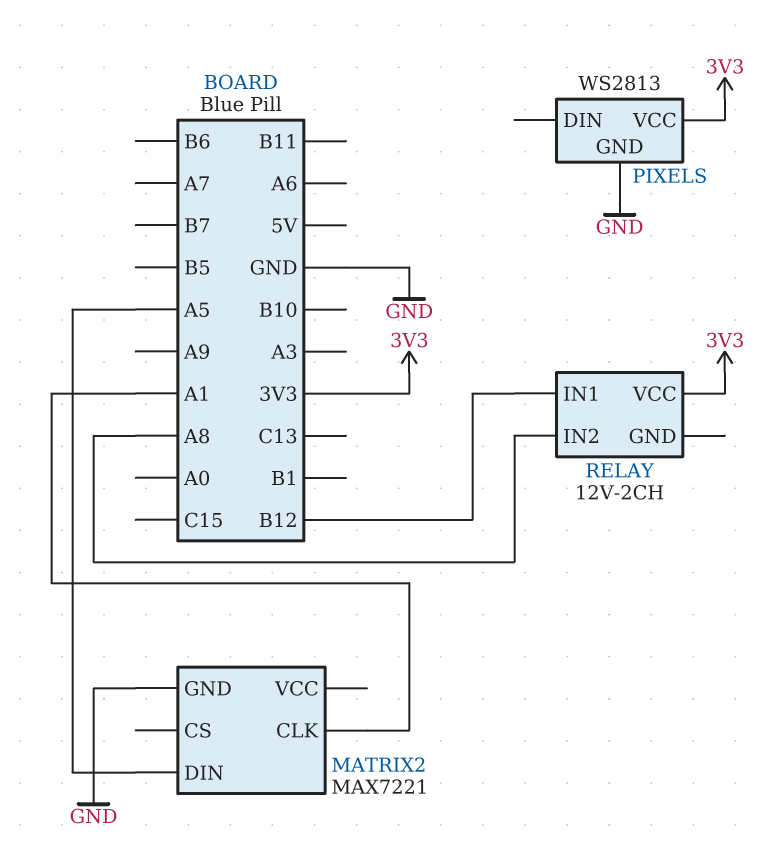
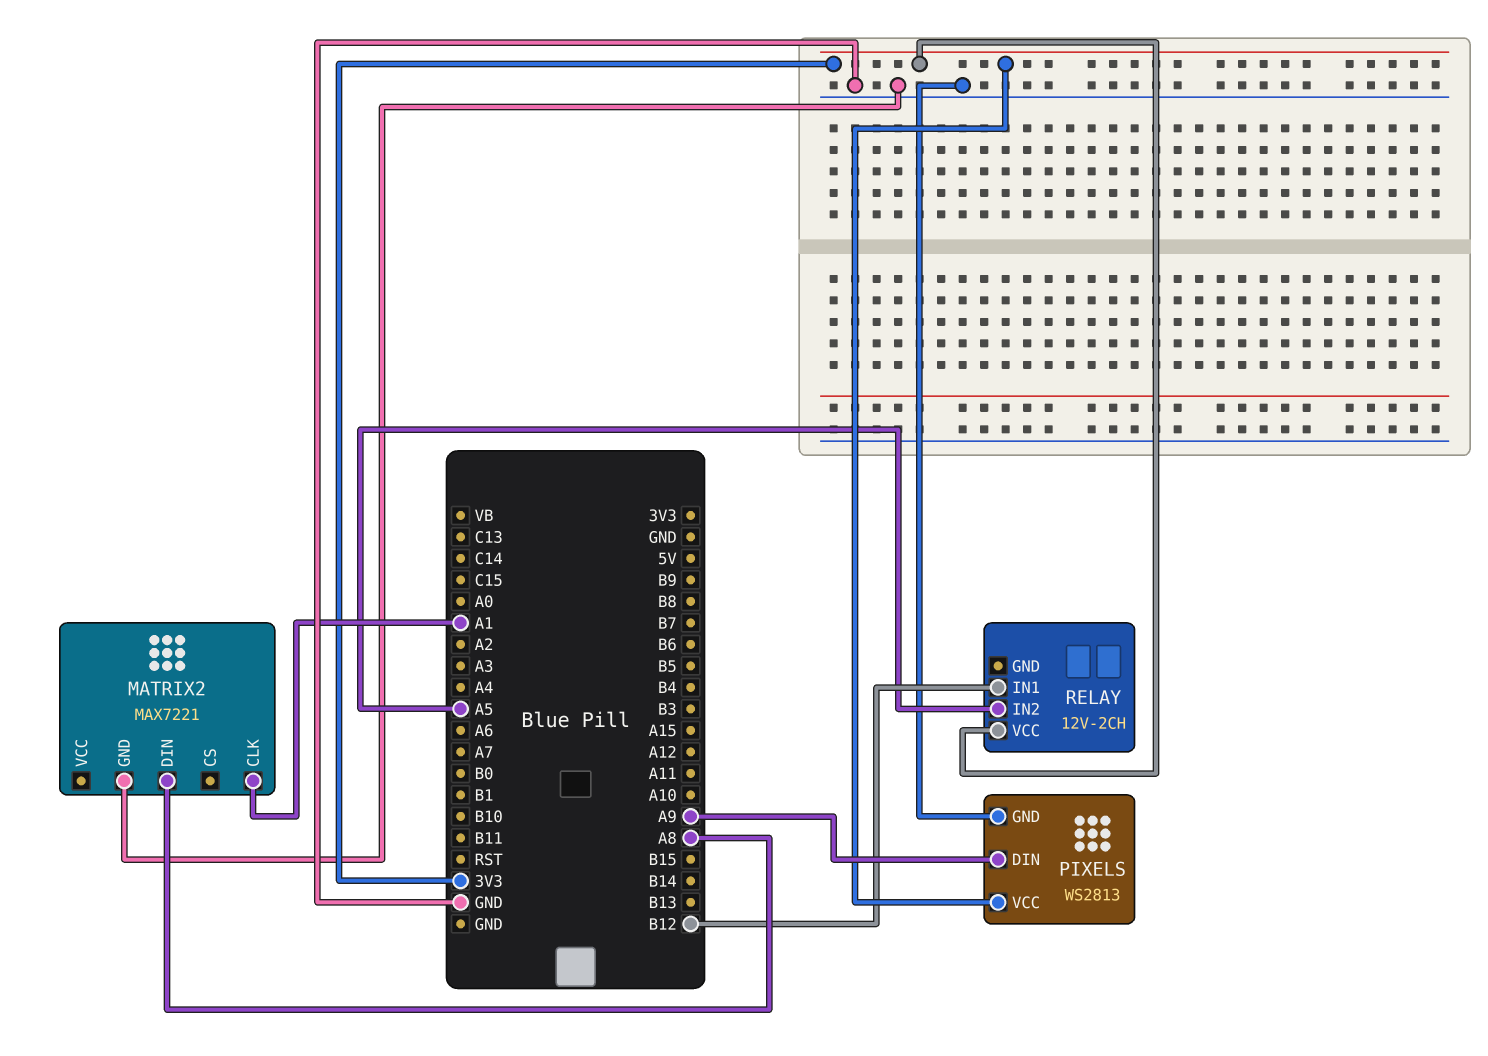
MATRIX2 pin DIN: A5 -> A8
PIXELS pin DIN: none -> A9
RELAY pin IN2: A8 -> A5

